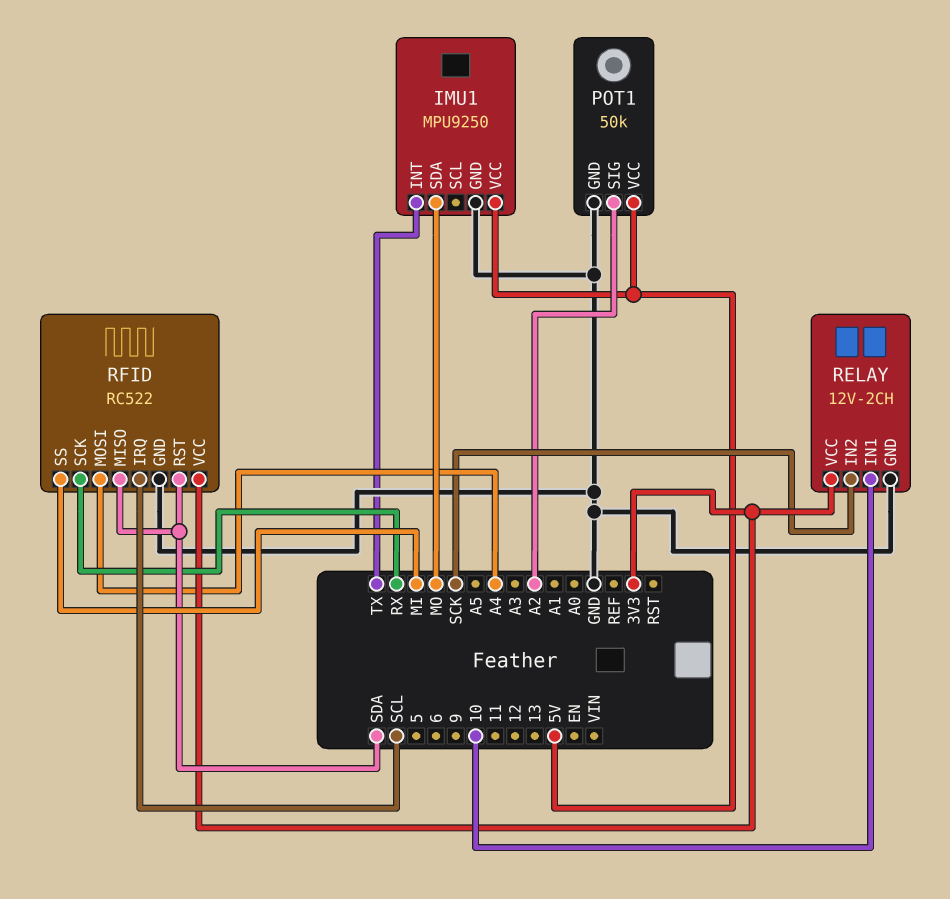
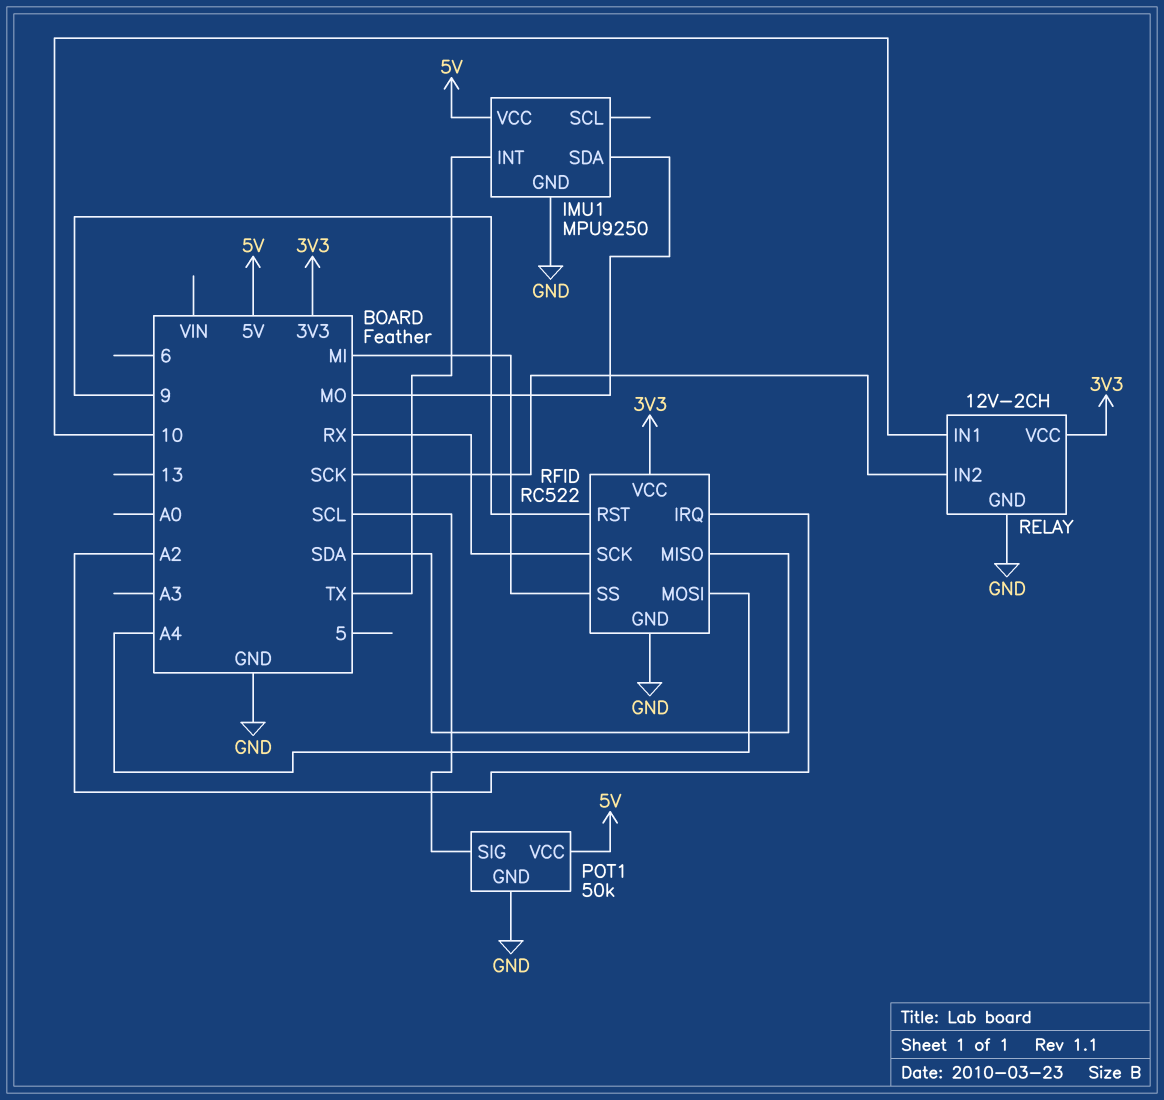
POT1 pin SIG: A2 -> SCL
RFID pin IRQ: SCL -> A2
RFID pin RST: SDA -> 9

